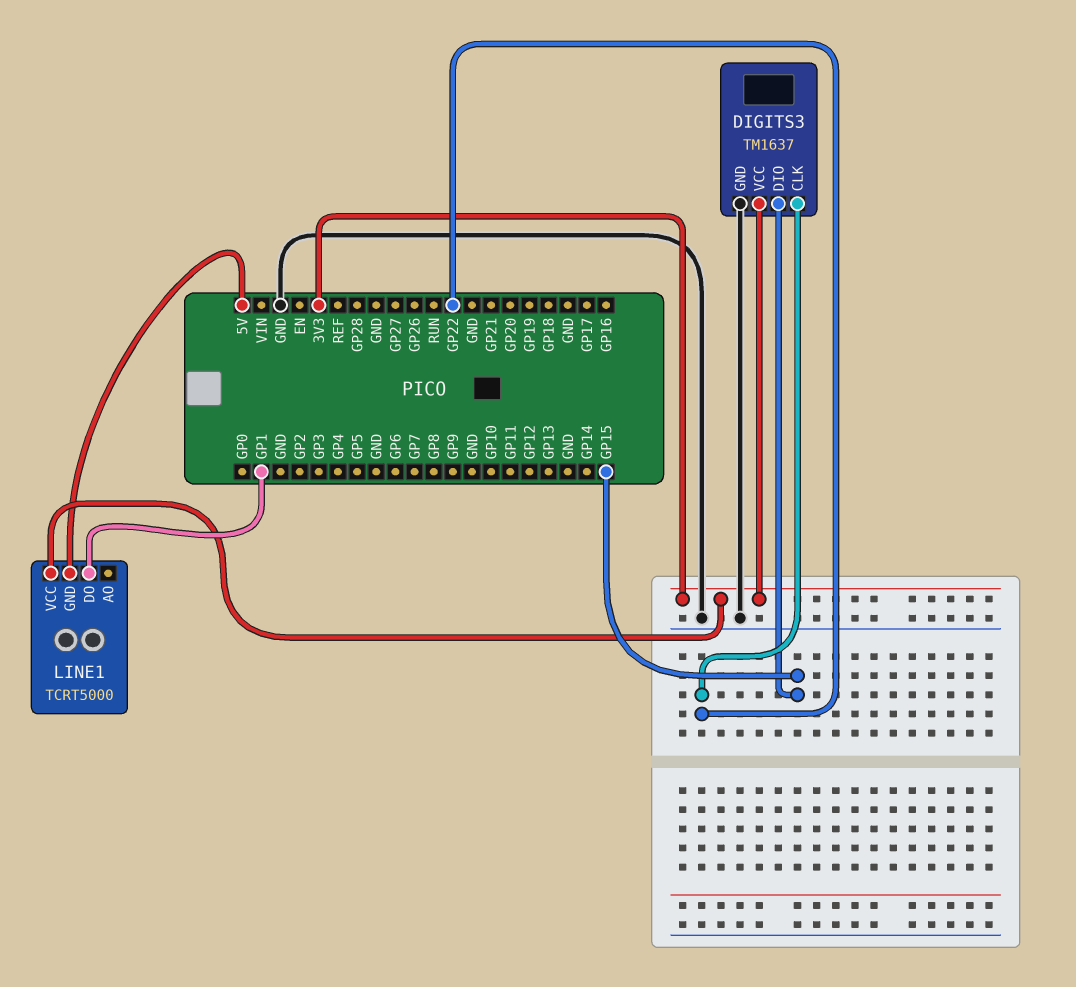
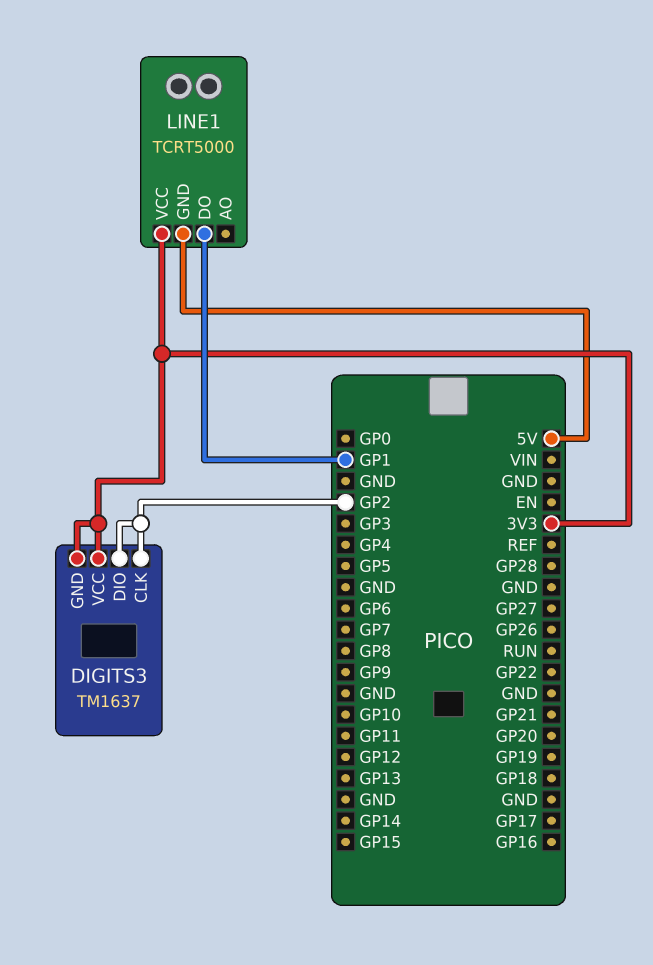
DIGITS3 pin CLK: GP22 -> GP2
DIGITS3 pin DIO: GP15 -> GP2
DIGITS3 pin GND: GND -> 3V3

